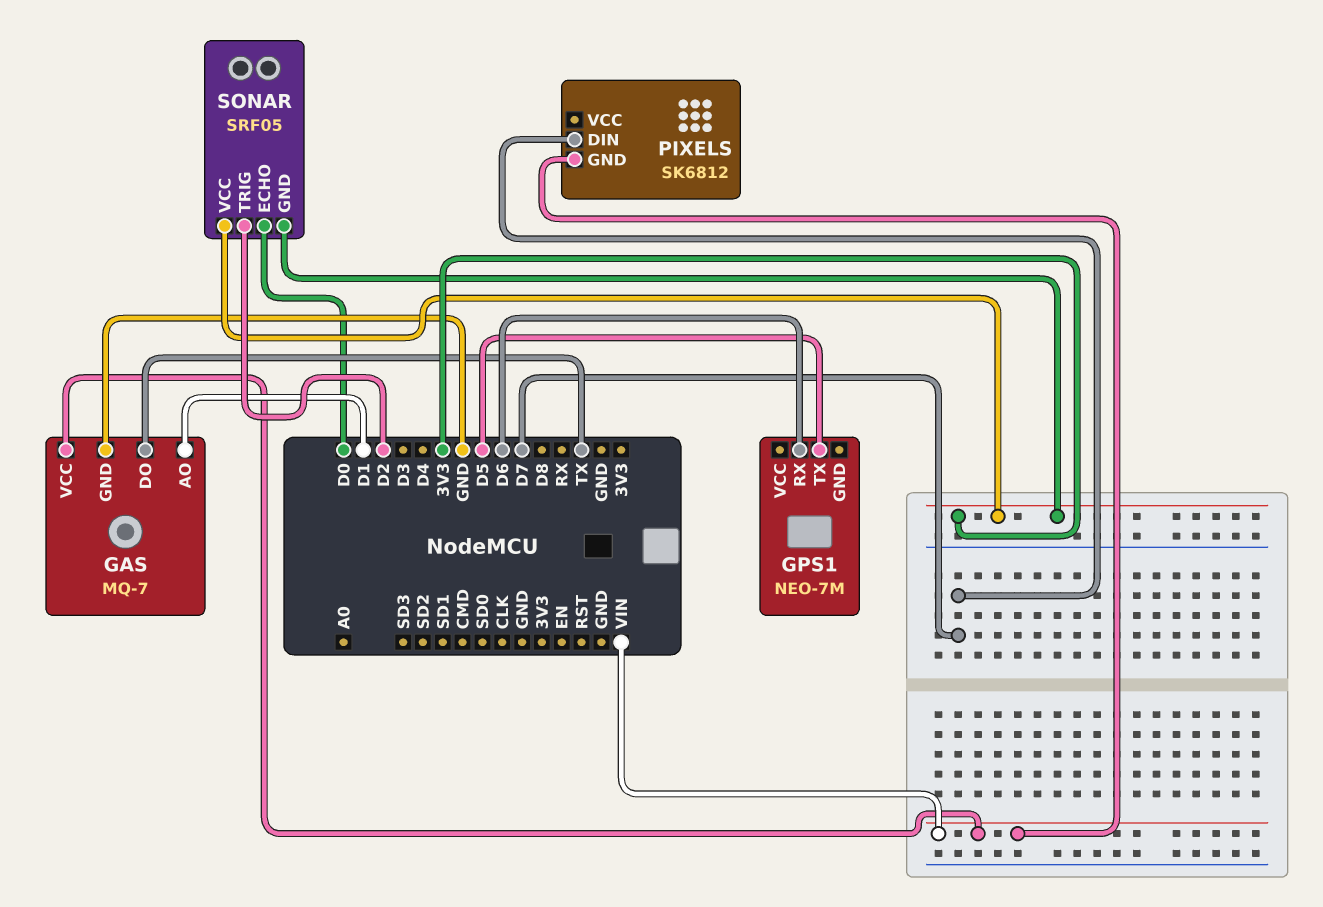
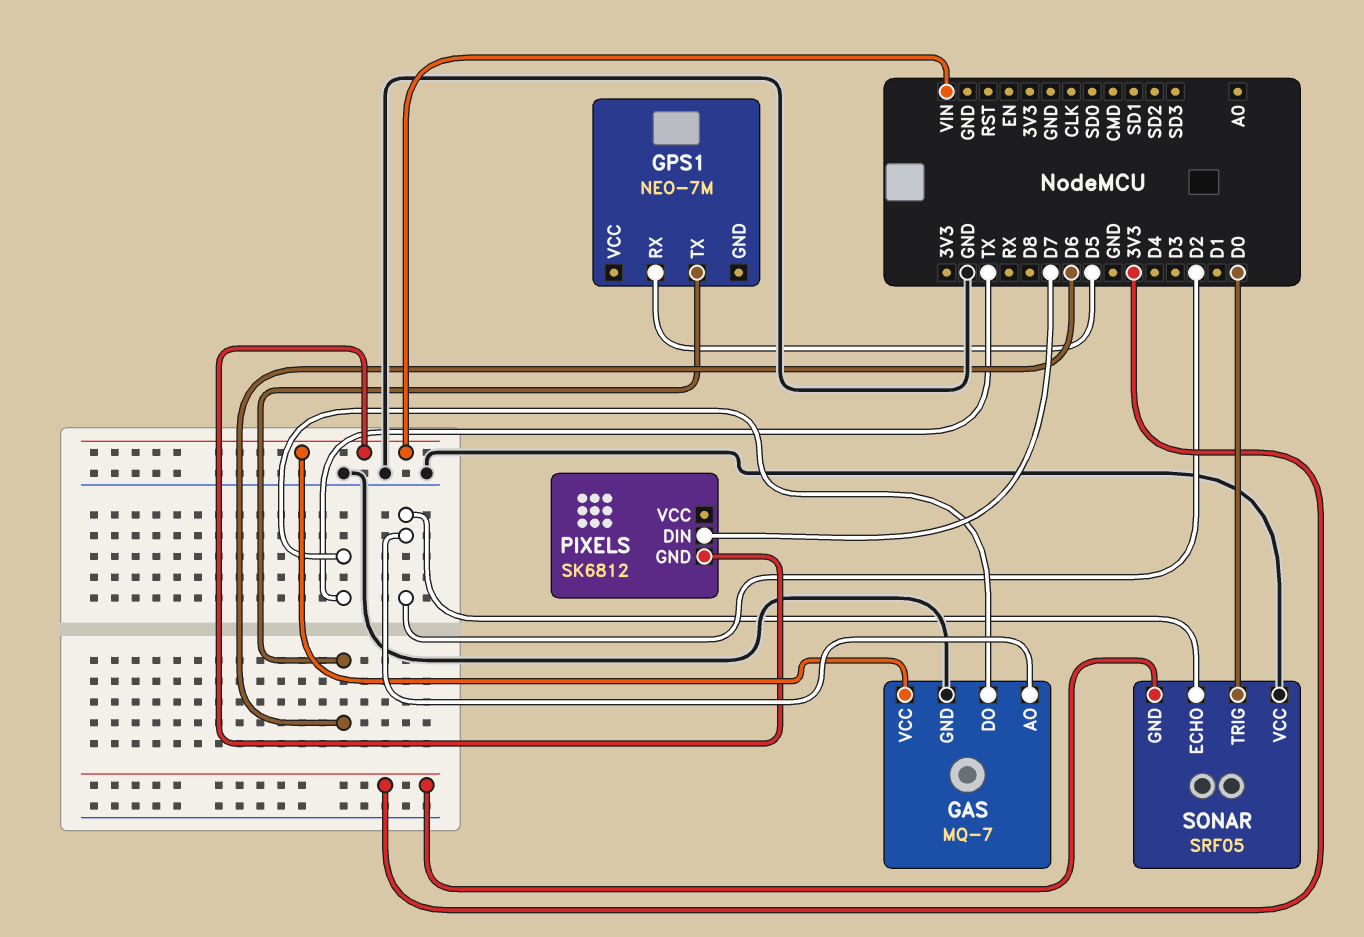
GAS pin AO: D1 -> D2
GPS1 pin RX: D6 -> D5
GPS1 pin TX: D5 -> D6
SONAR pin ECHO: D0 -> D2
SONAR pin TRIG: D2 -> D0
SONAR pin VCC: 3V3 -> GND

